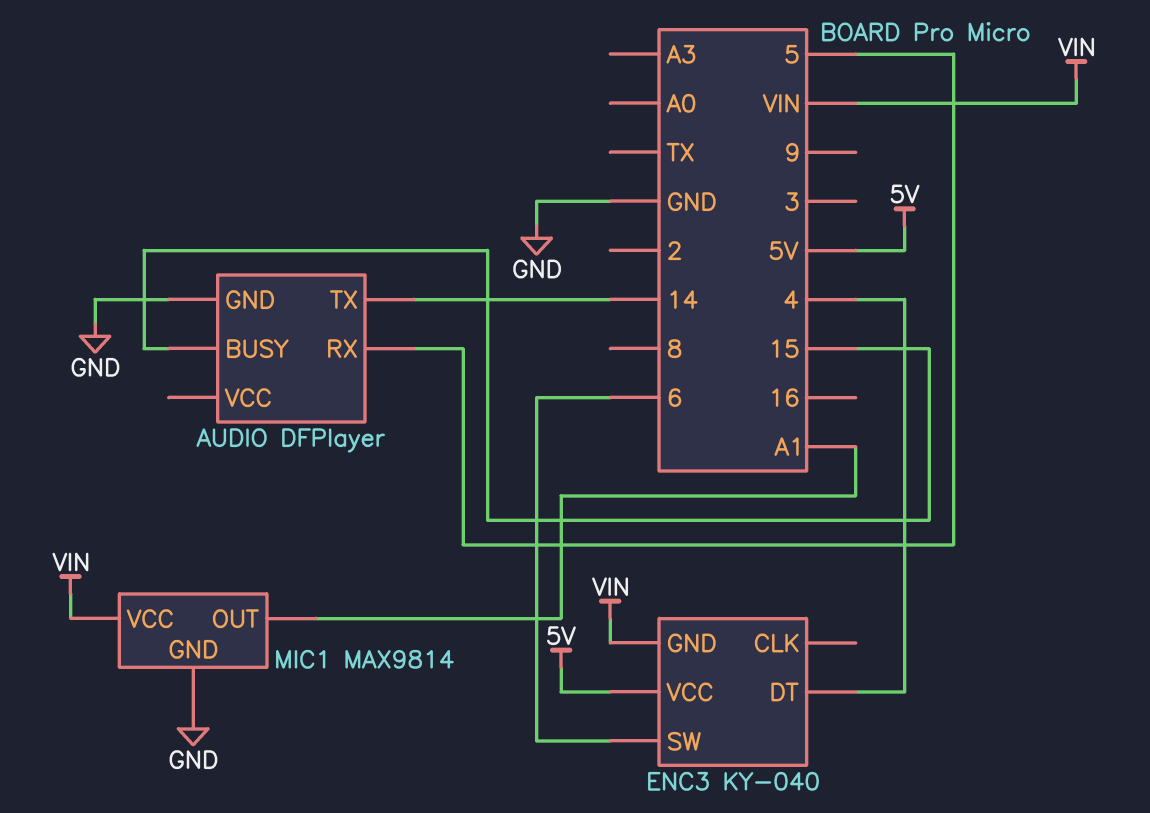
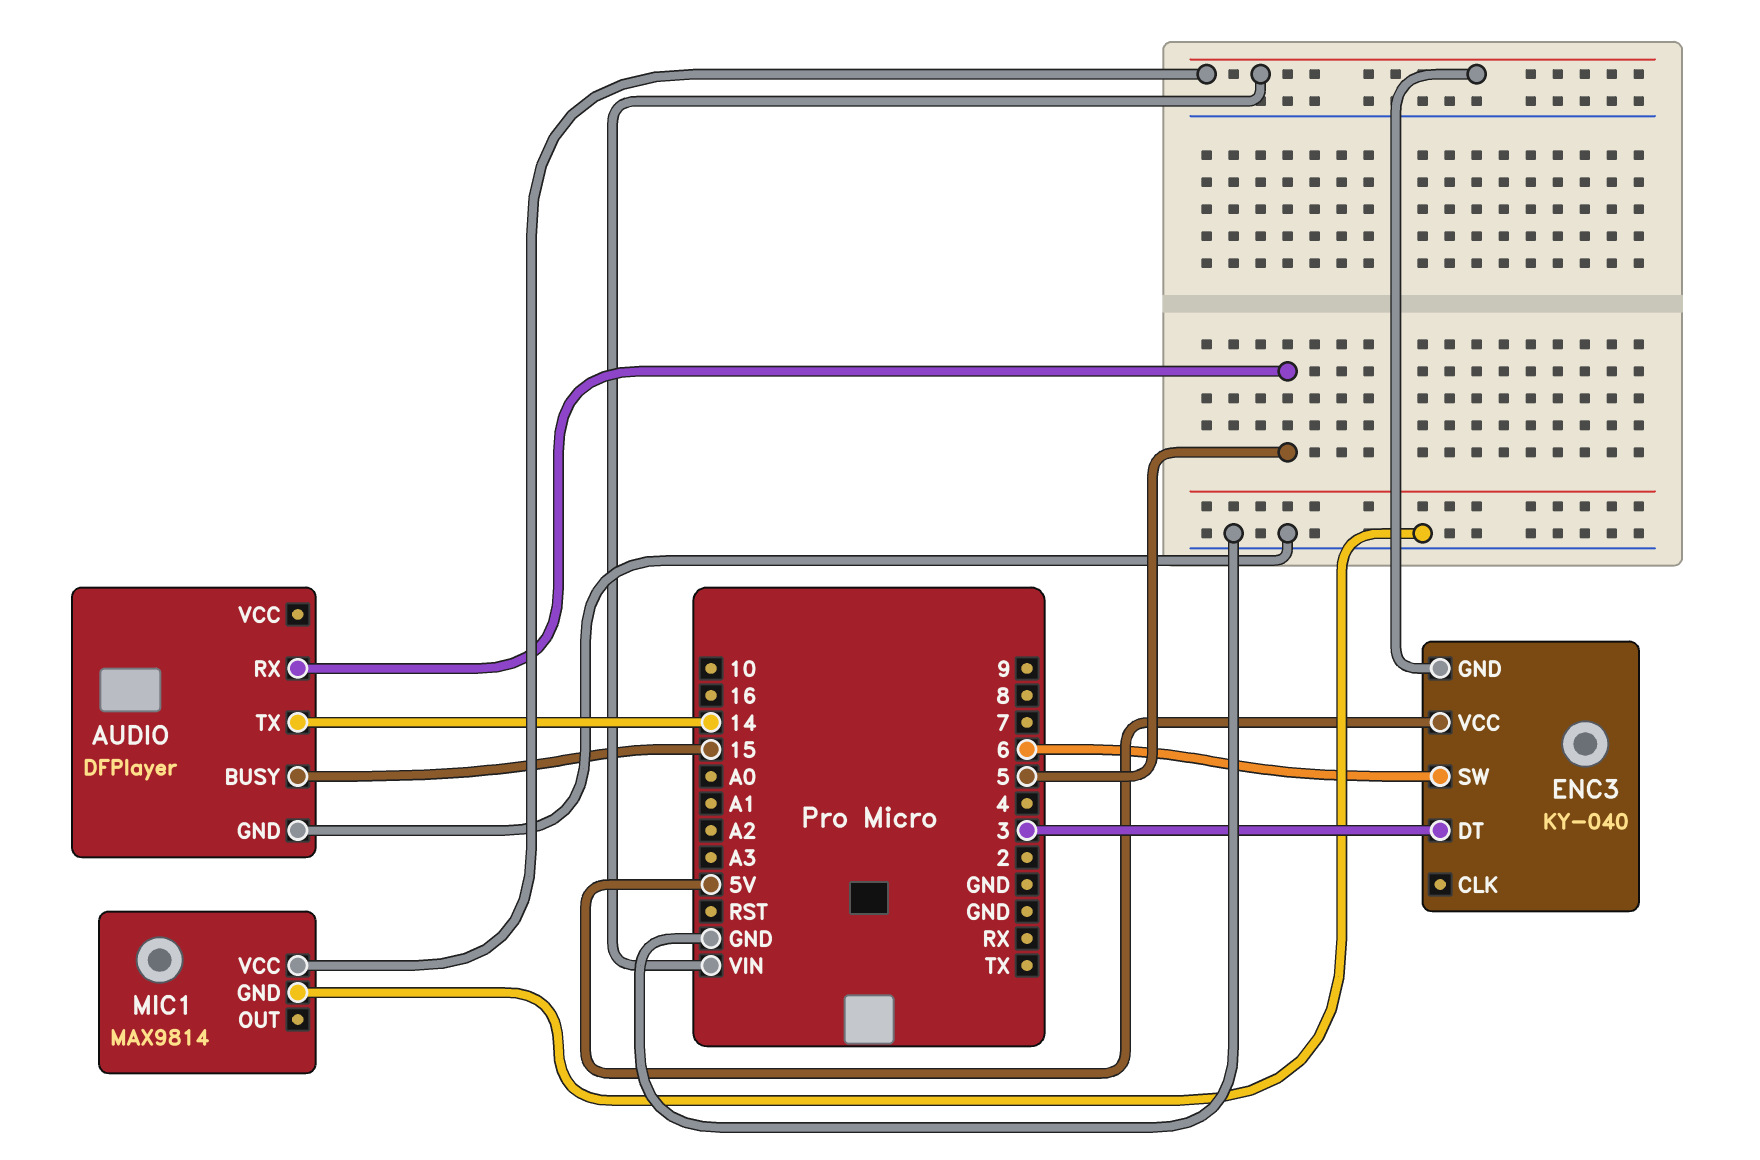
ENC3 pin DT: 4 -> 3
MIC1 pin OUT: A1 -> none

